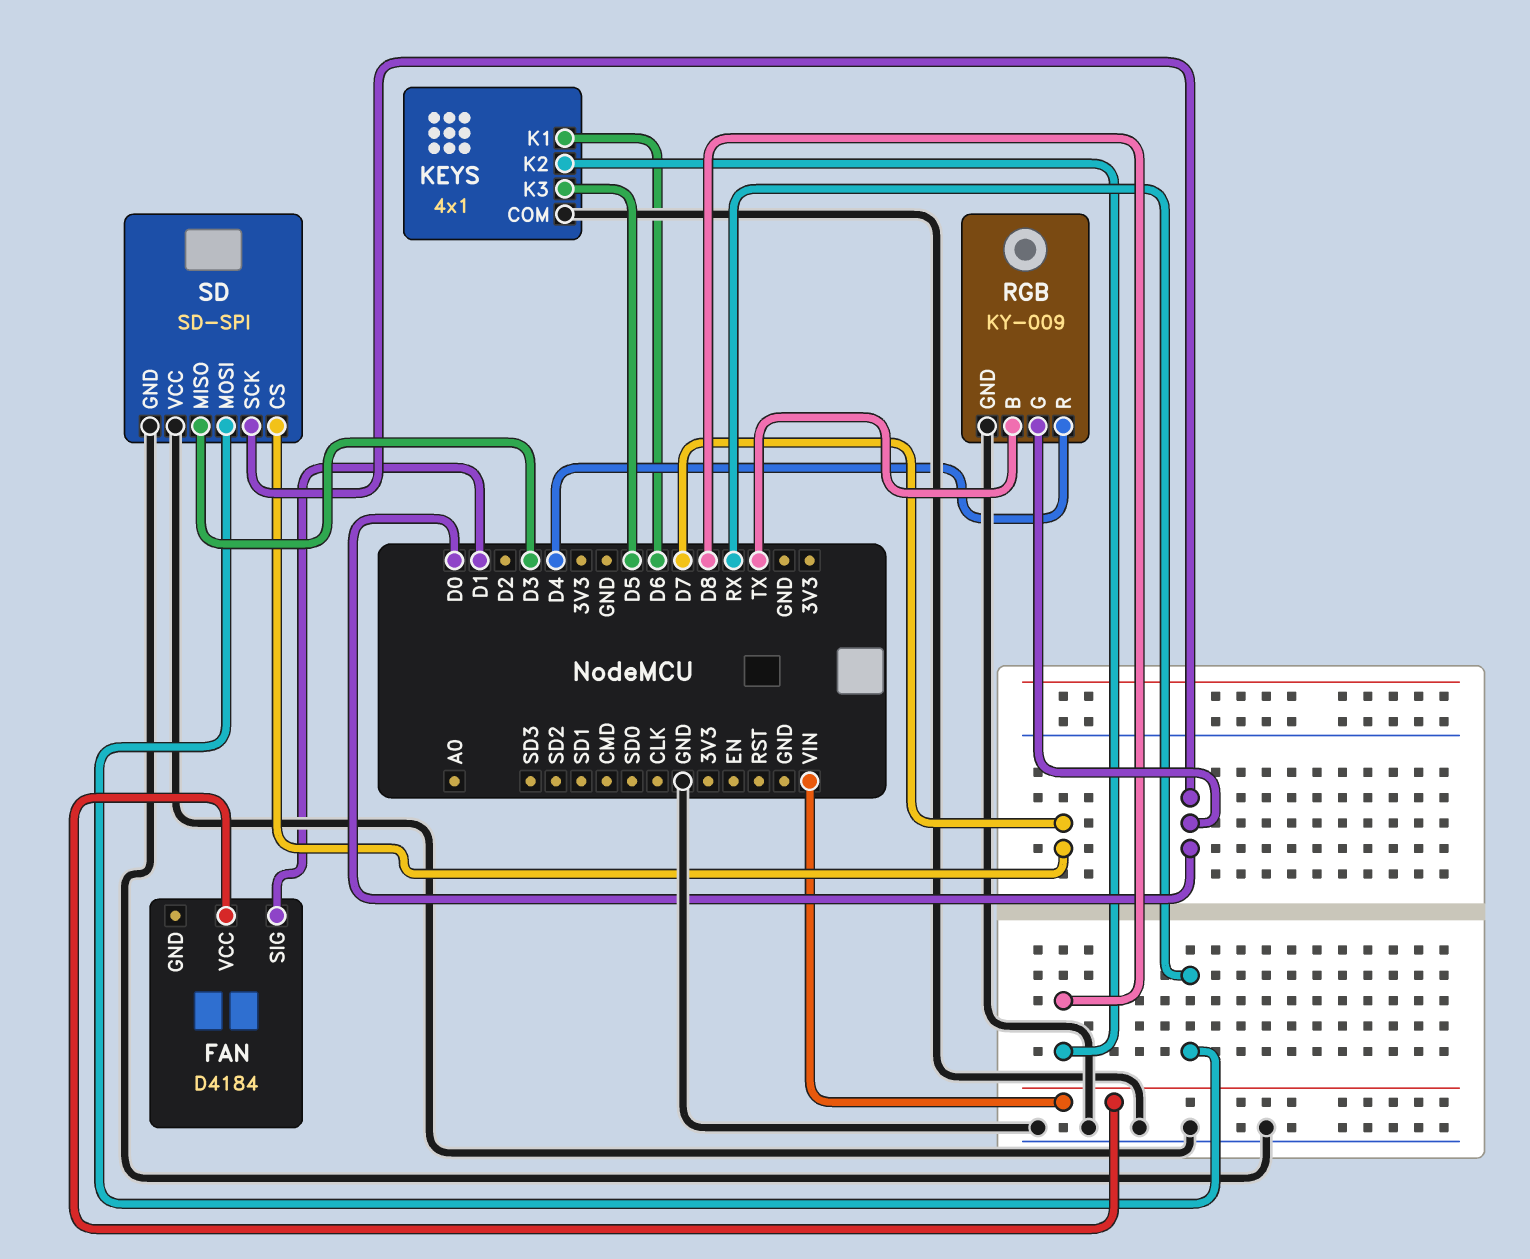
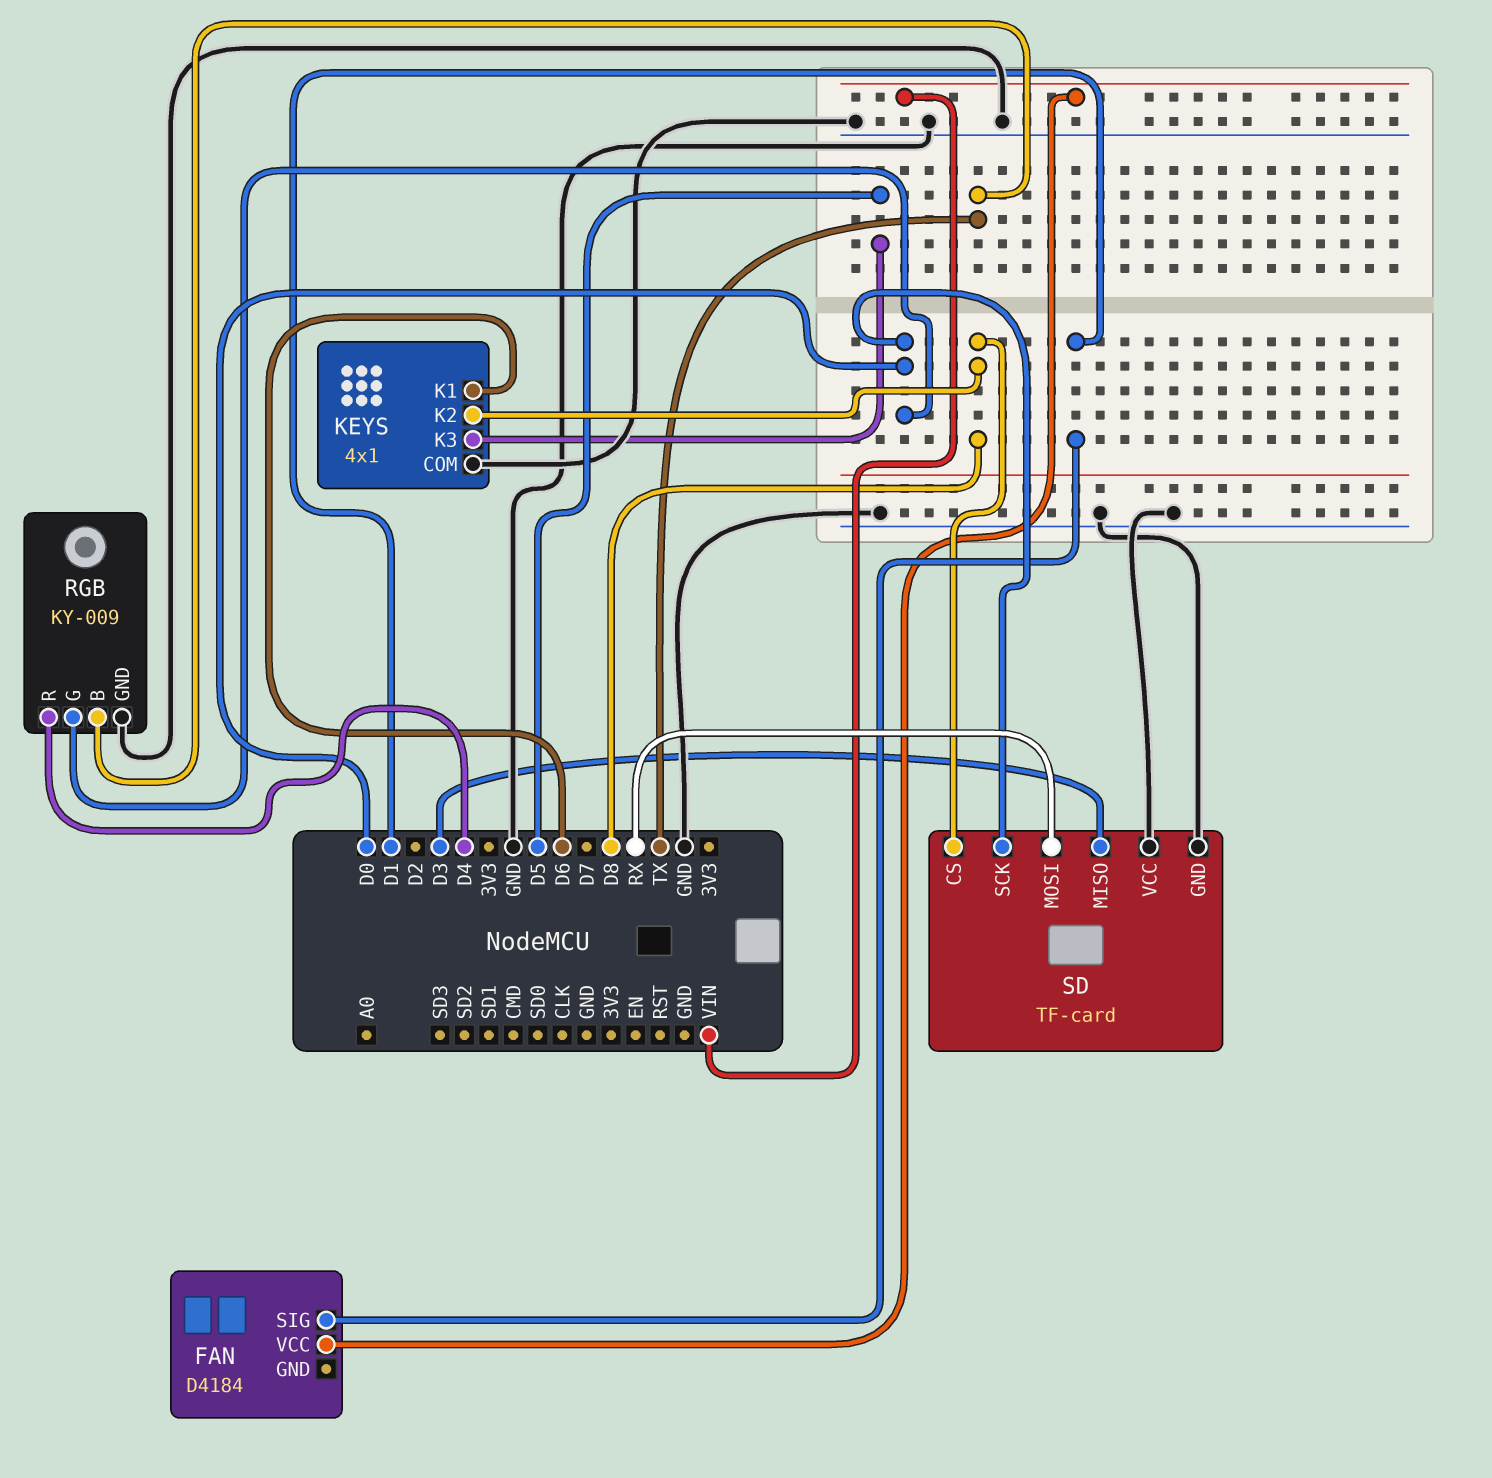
SD: SD-SPI -> TF-card
SD pin CS: D7 -> D8

